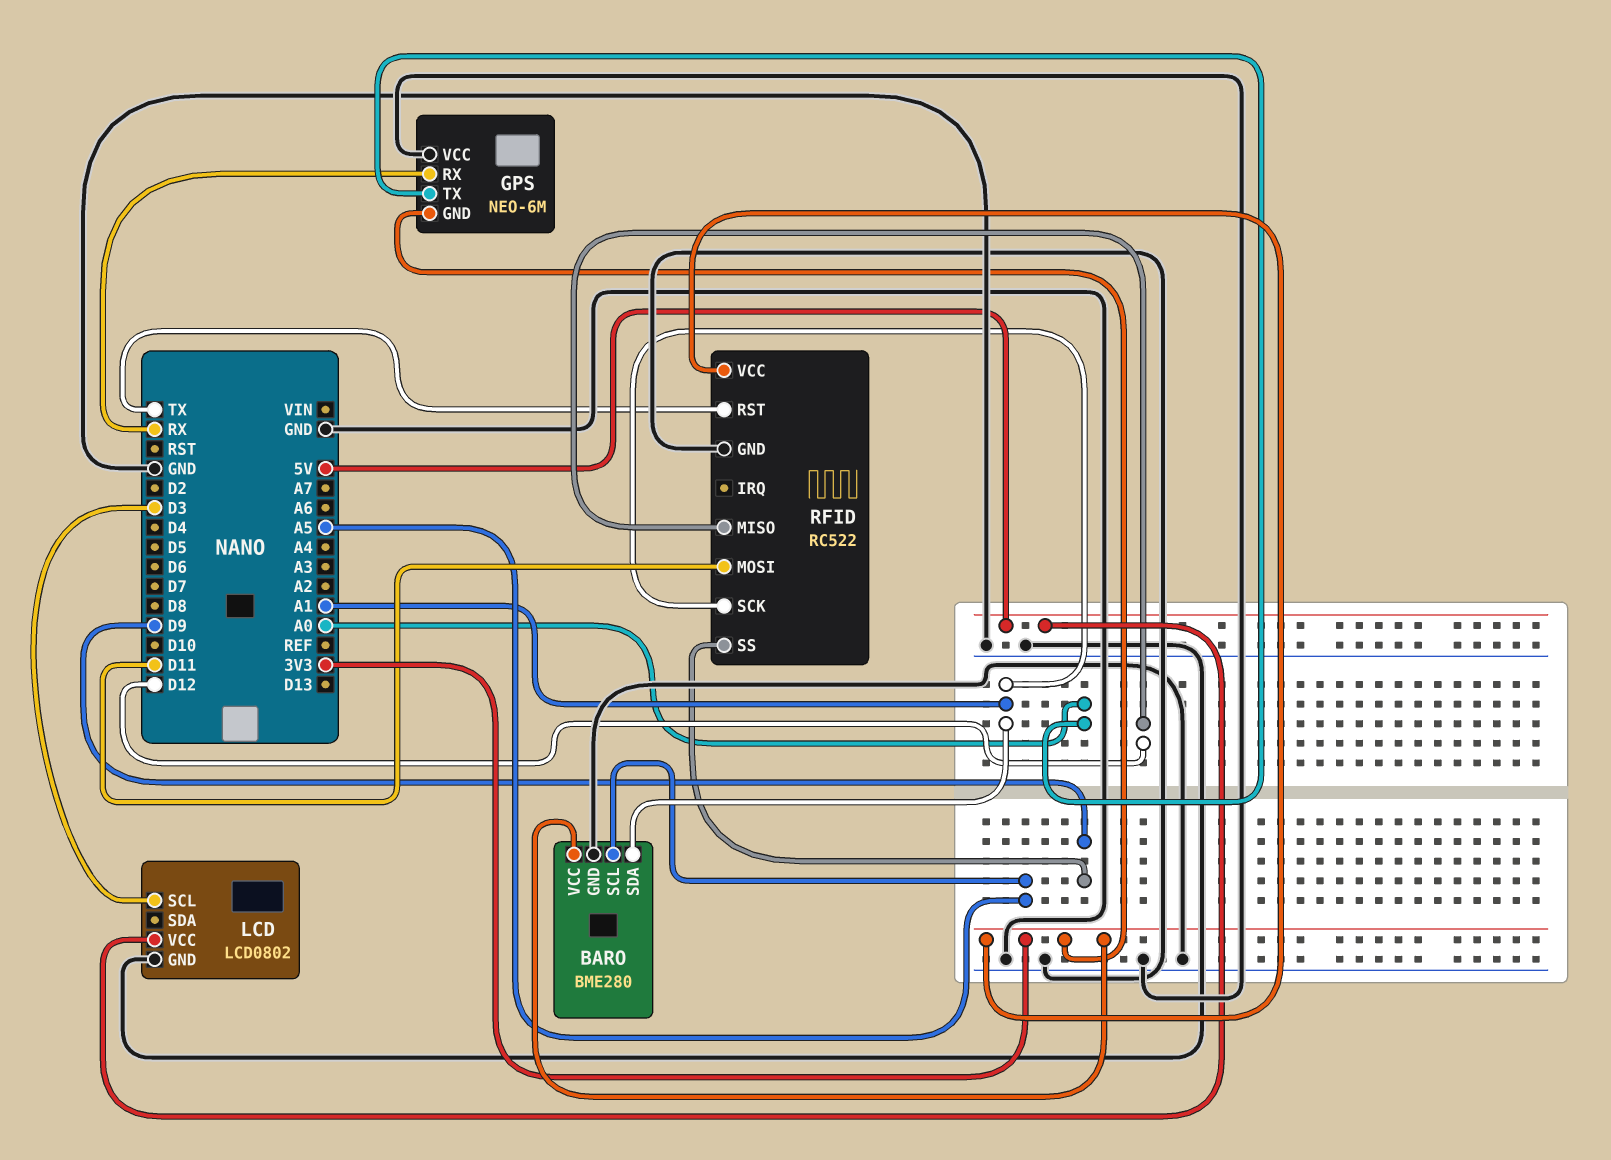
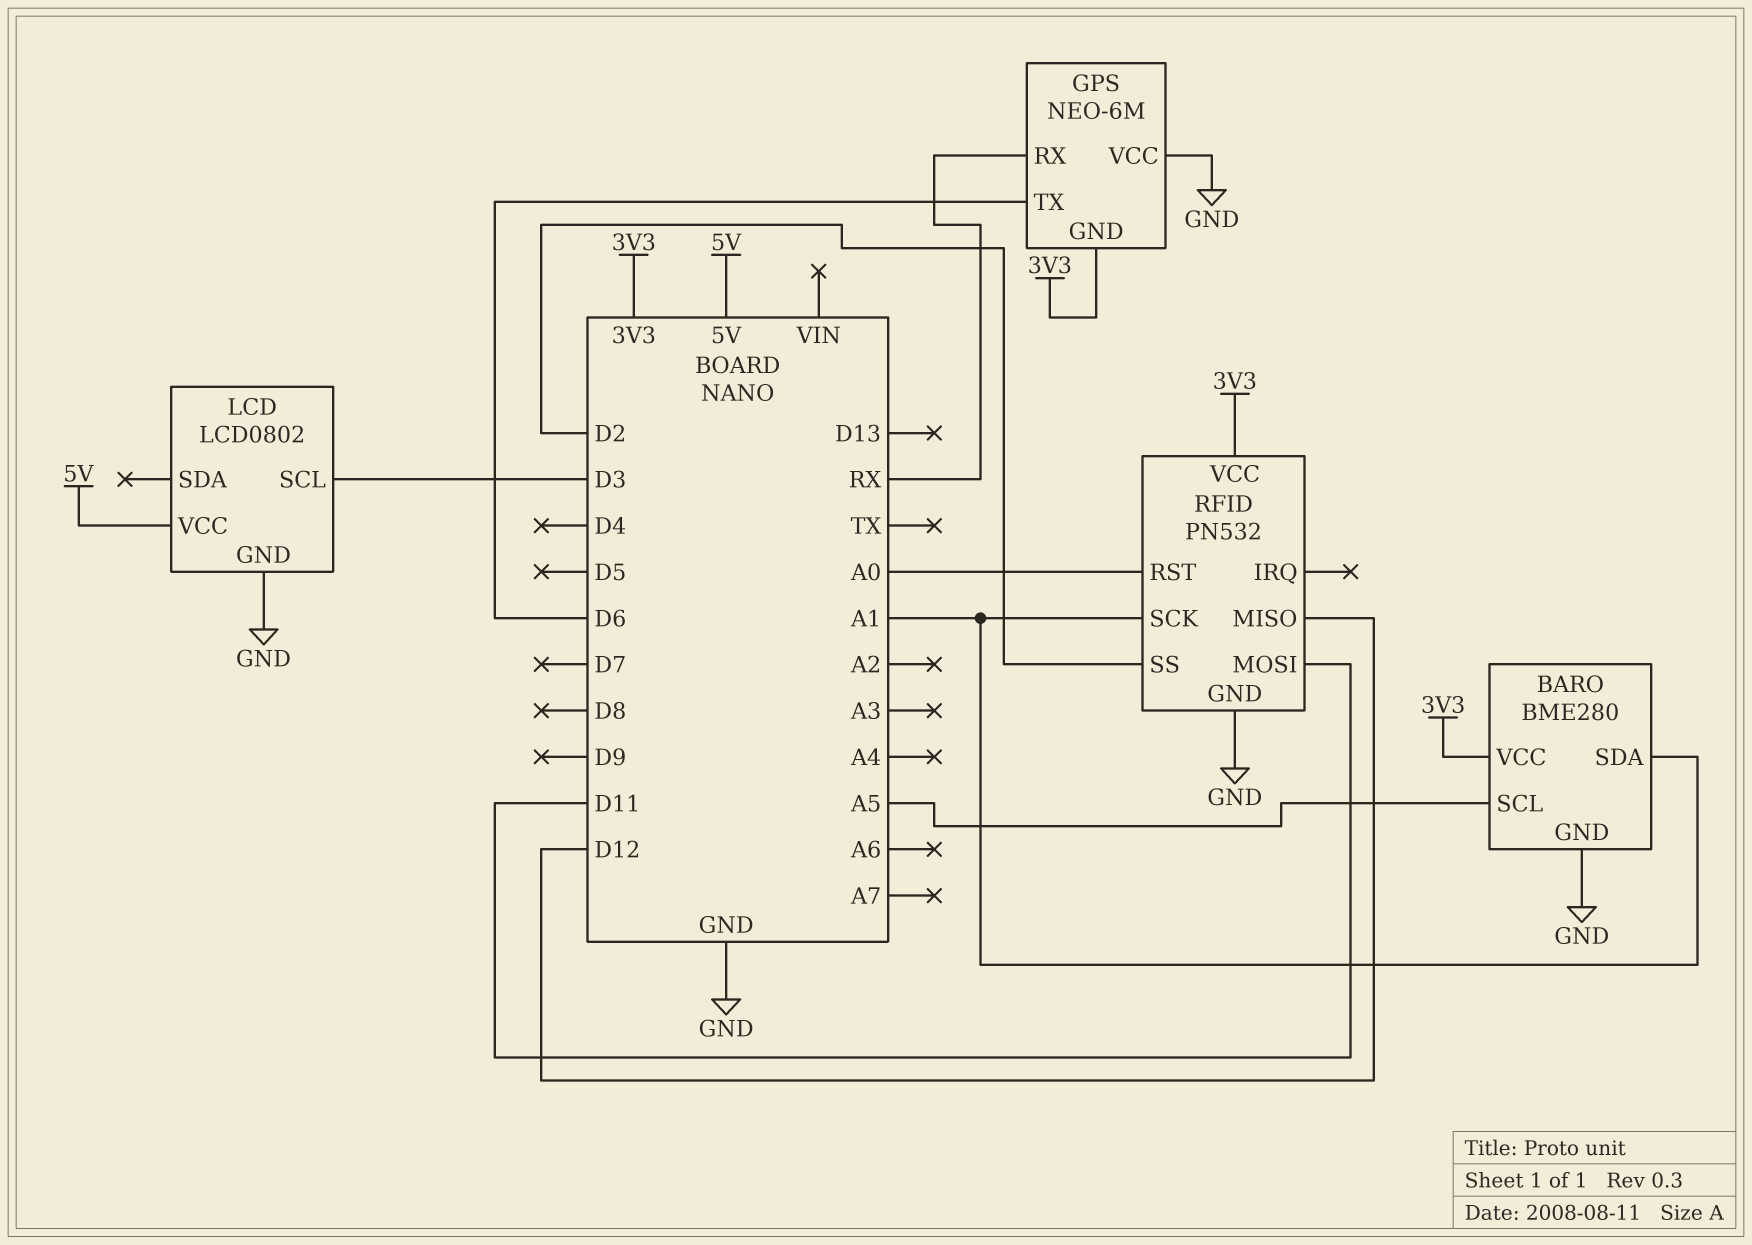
GPS pin TX: A0 -> D6
RFID: RC522 -> PN532
RFID pin RST: TX -> A0
RFID pin SS: D9 -> D2

